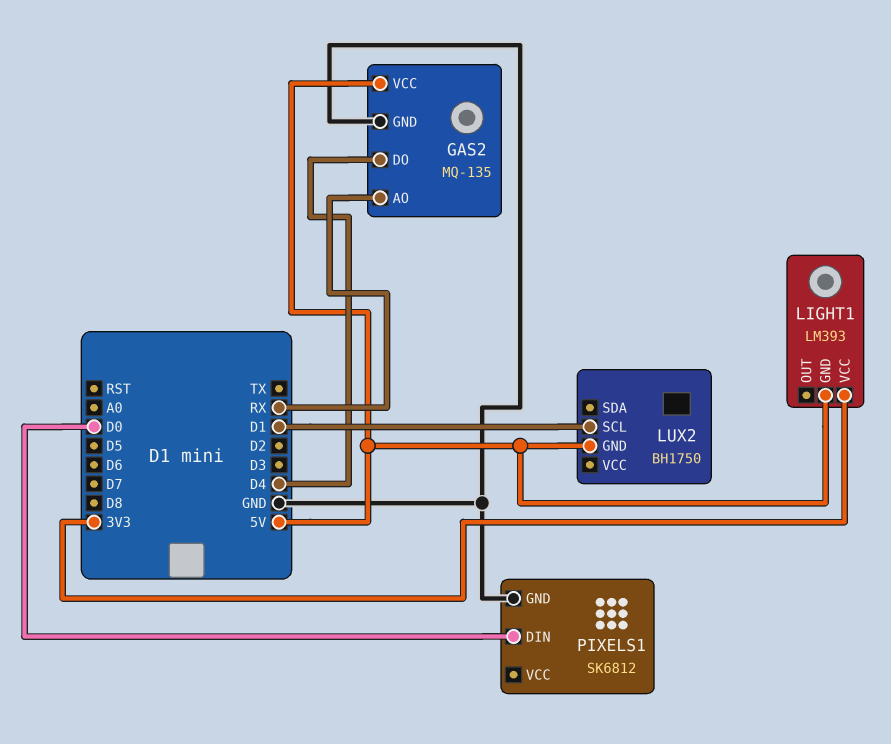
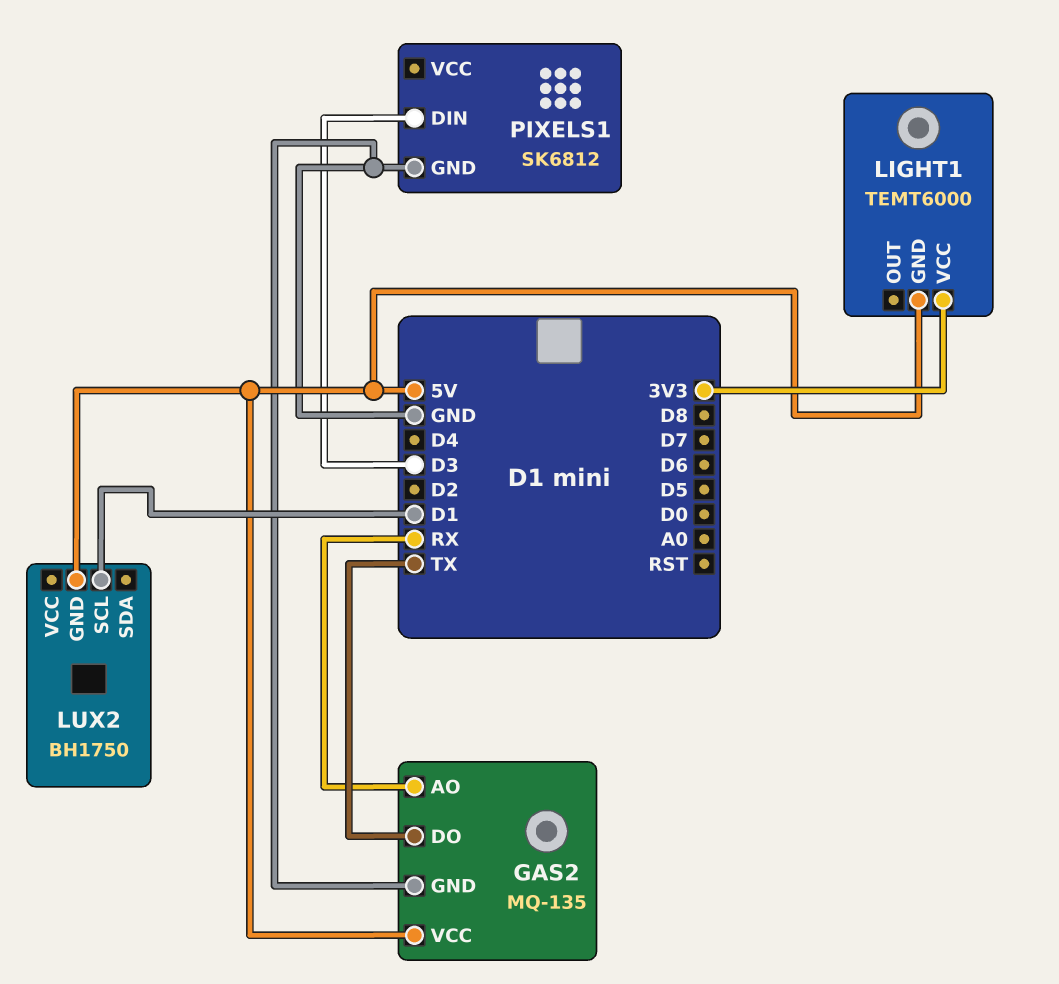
GAS2 pin DO: D4 -> TX
LIGHT1: LM393 -> TEMT6000
PIXELS1 pin DIN: D0 -> D3

